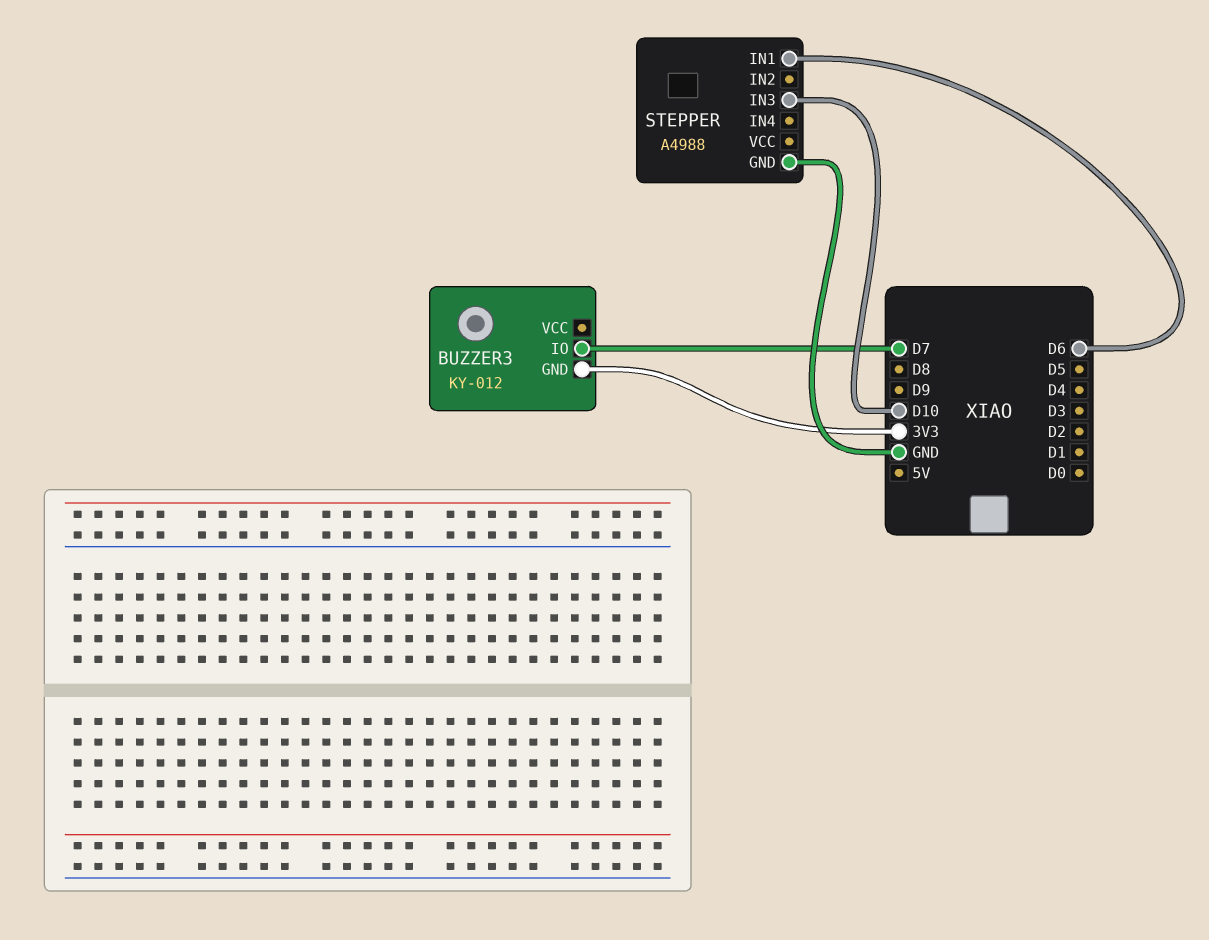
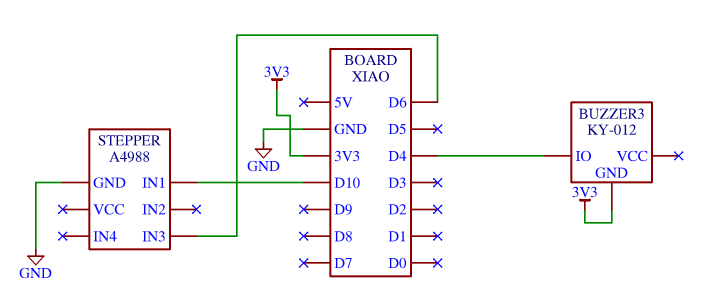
BUZZER3 pin IO: D7 -> D4
STEPPER pin IN1: D6 -> D10
STEPPER pin IN3: D10 -> D6

